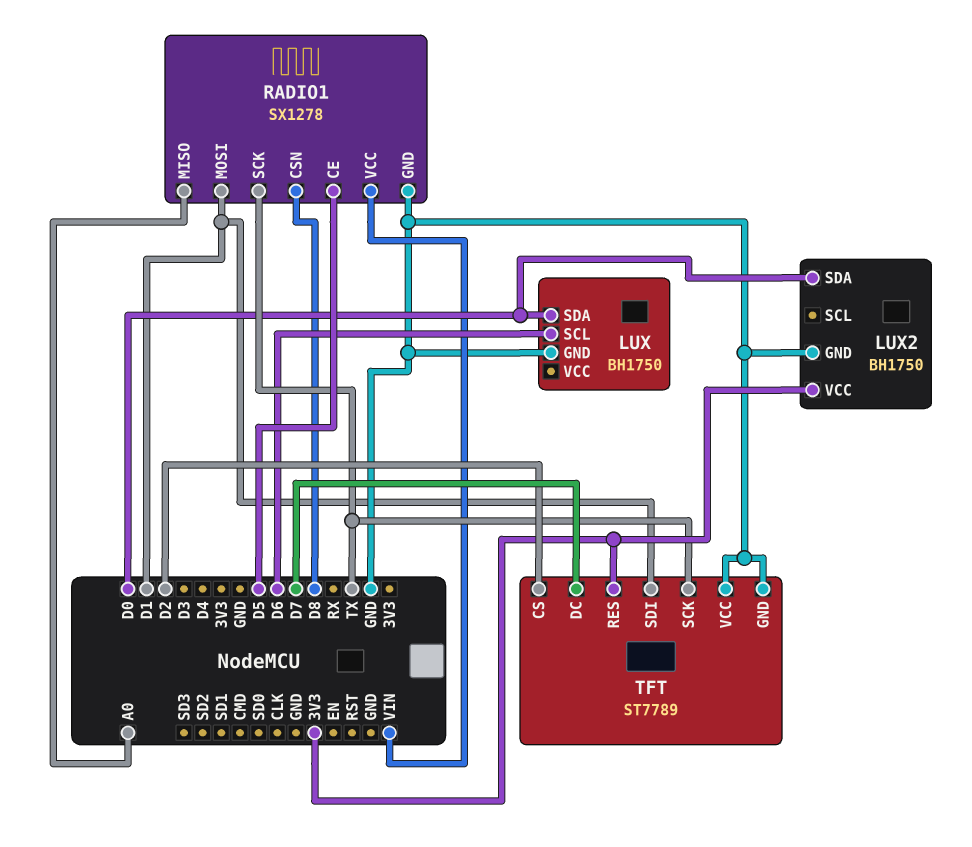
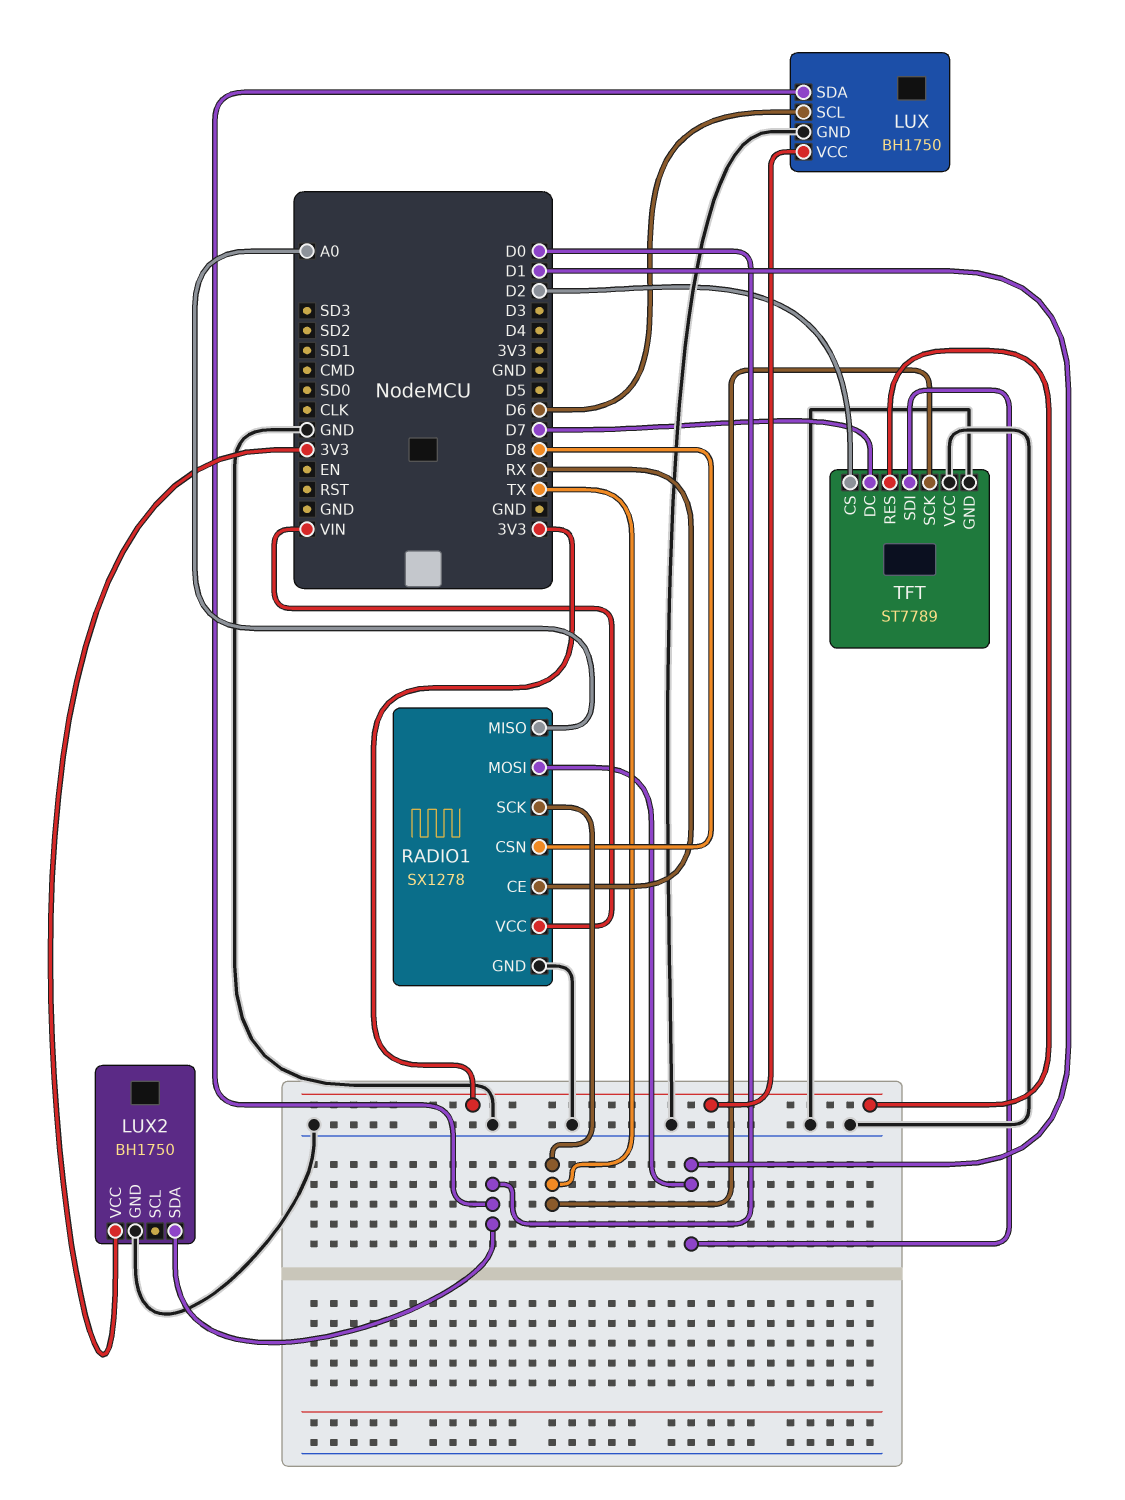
LUX pin VCC: none -> 3V3
RADIO1 pin CE: D5 -> RX

